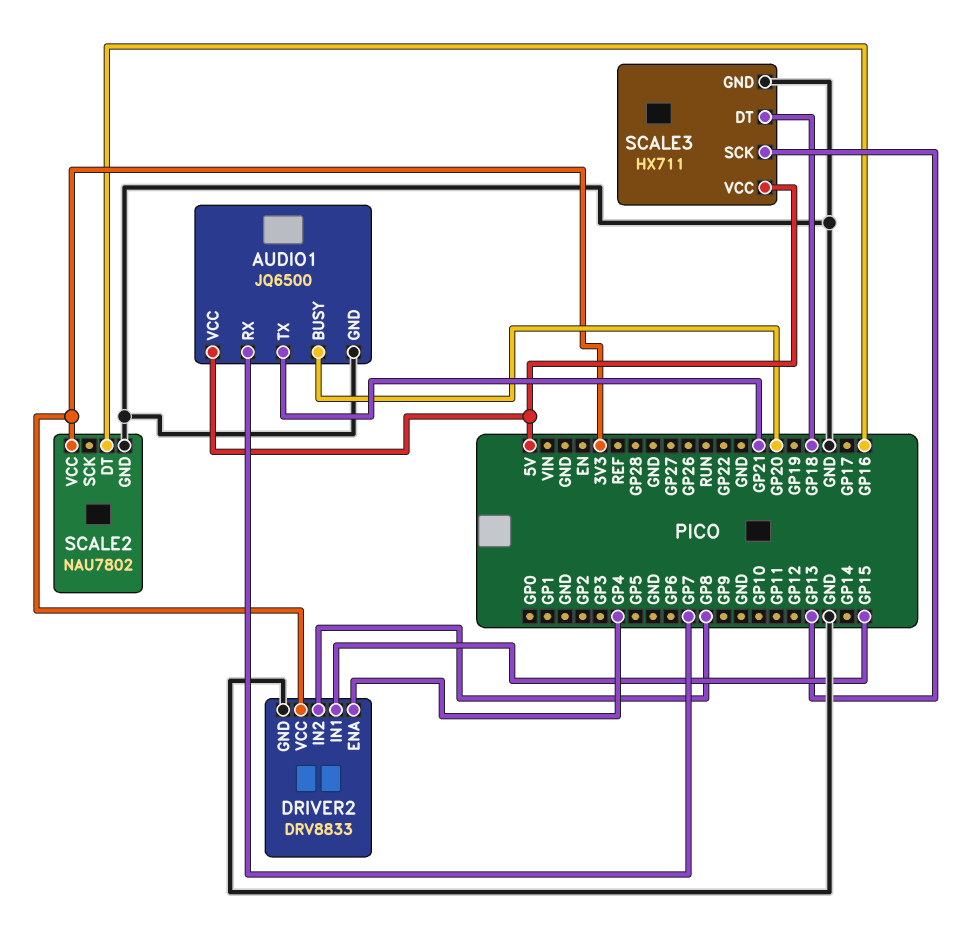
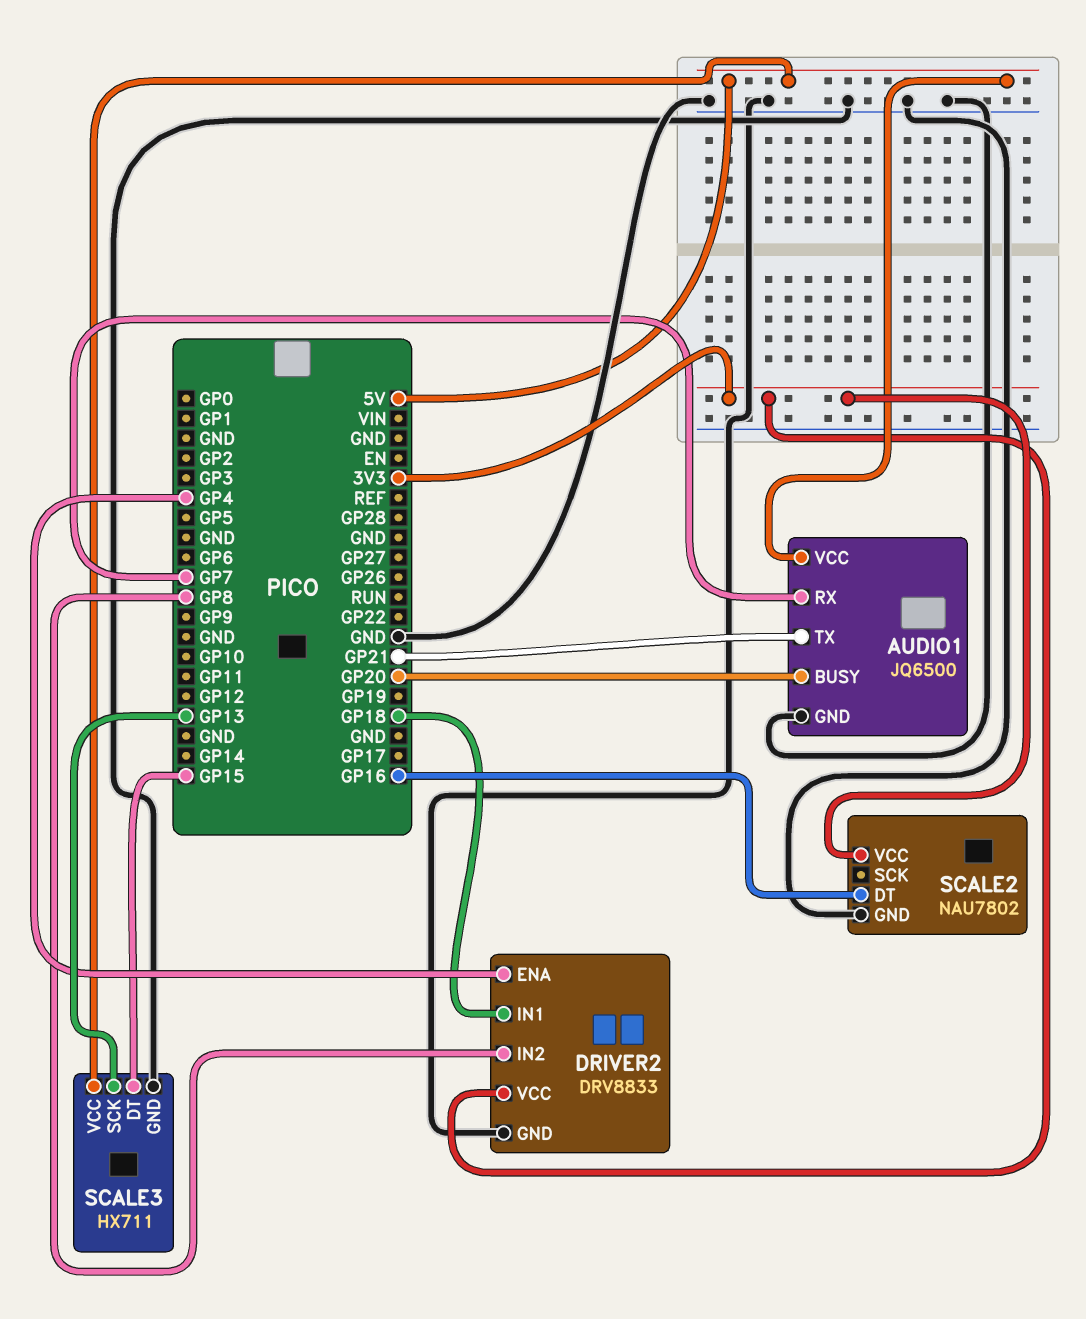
DRIVER2 pin IN1: GP15 -> GP18
SCALE3 pin DT: GP18 -> GP15

